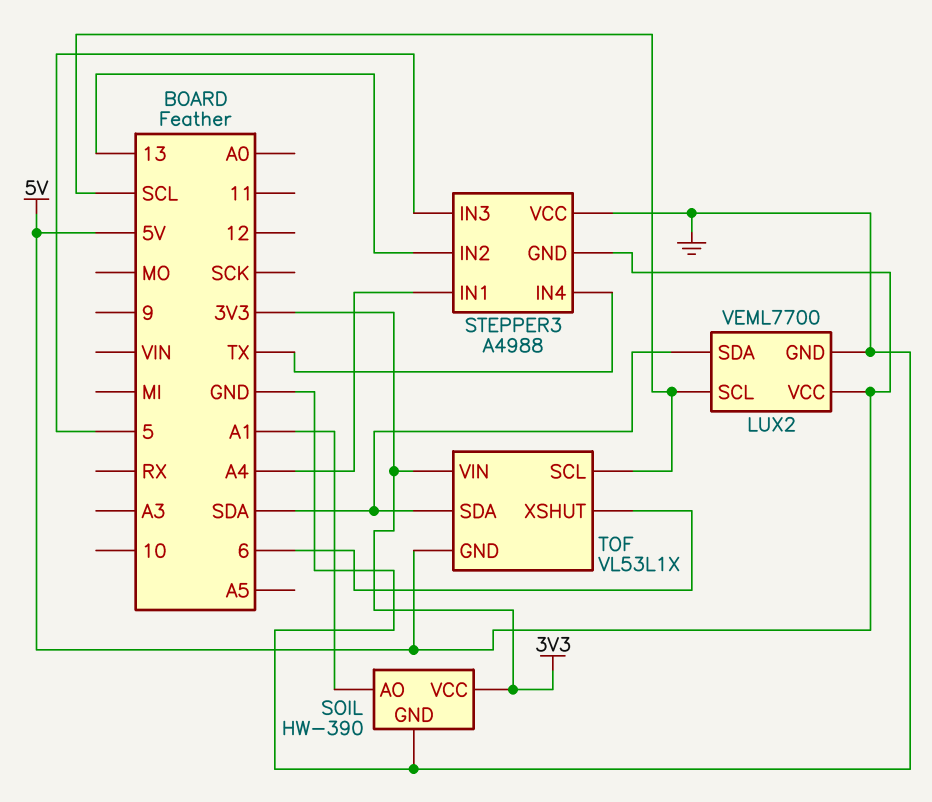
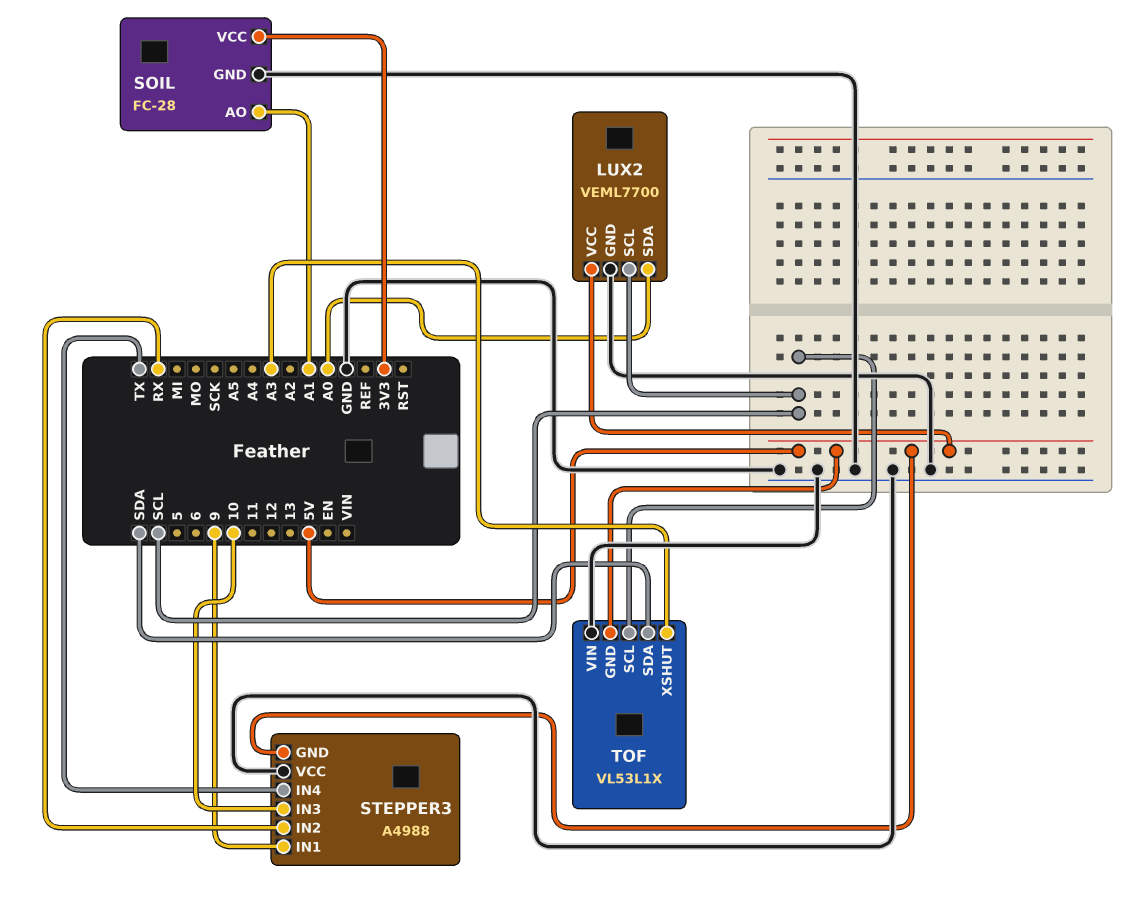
LUX2 pin SDA: SDA -> A0
SOIL: HW-390 -> FC-28
STEPPER3 pin IN1: A4 -> 9
STEPPER3 pin IN2: 13 -> RX
STEPPER3 pin IN3: 5 -> 10
TOF pin VIN: 3V3 -> GND
TOF pin XSHUT: 6 -> A3

